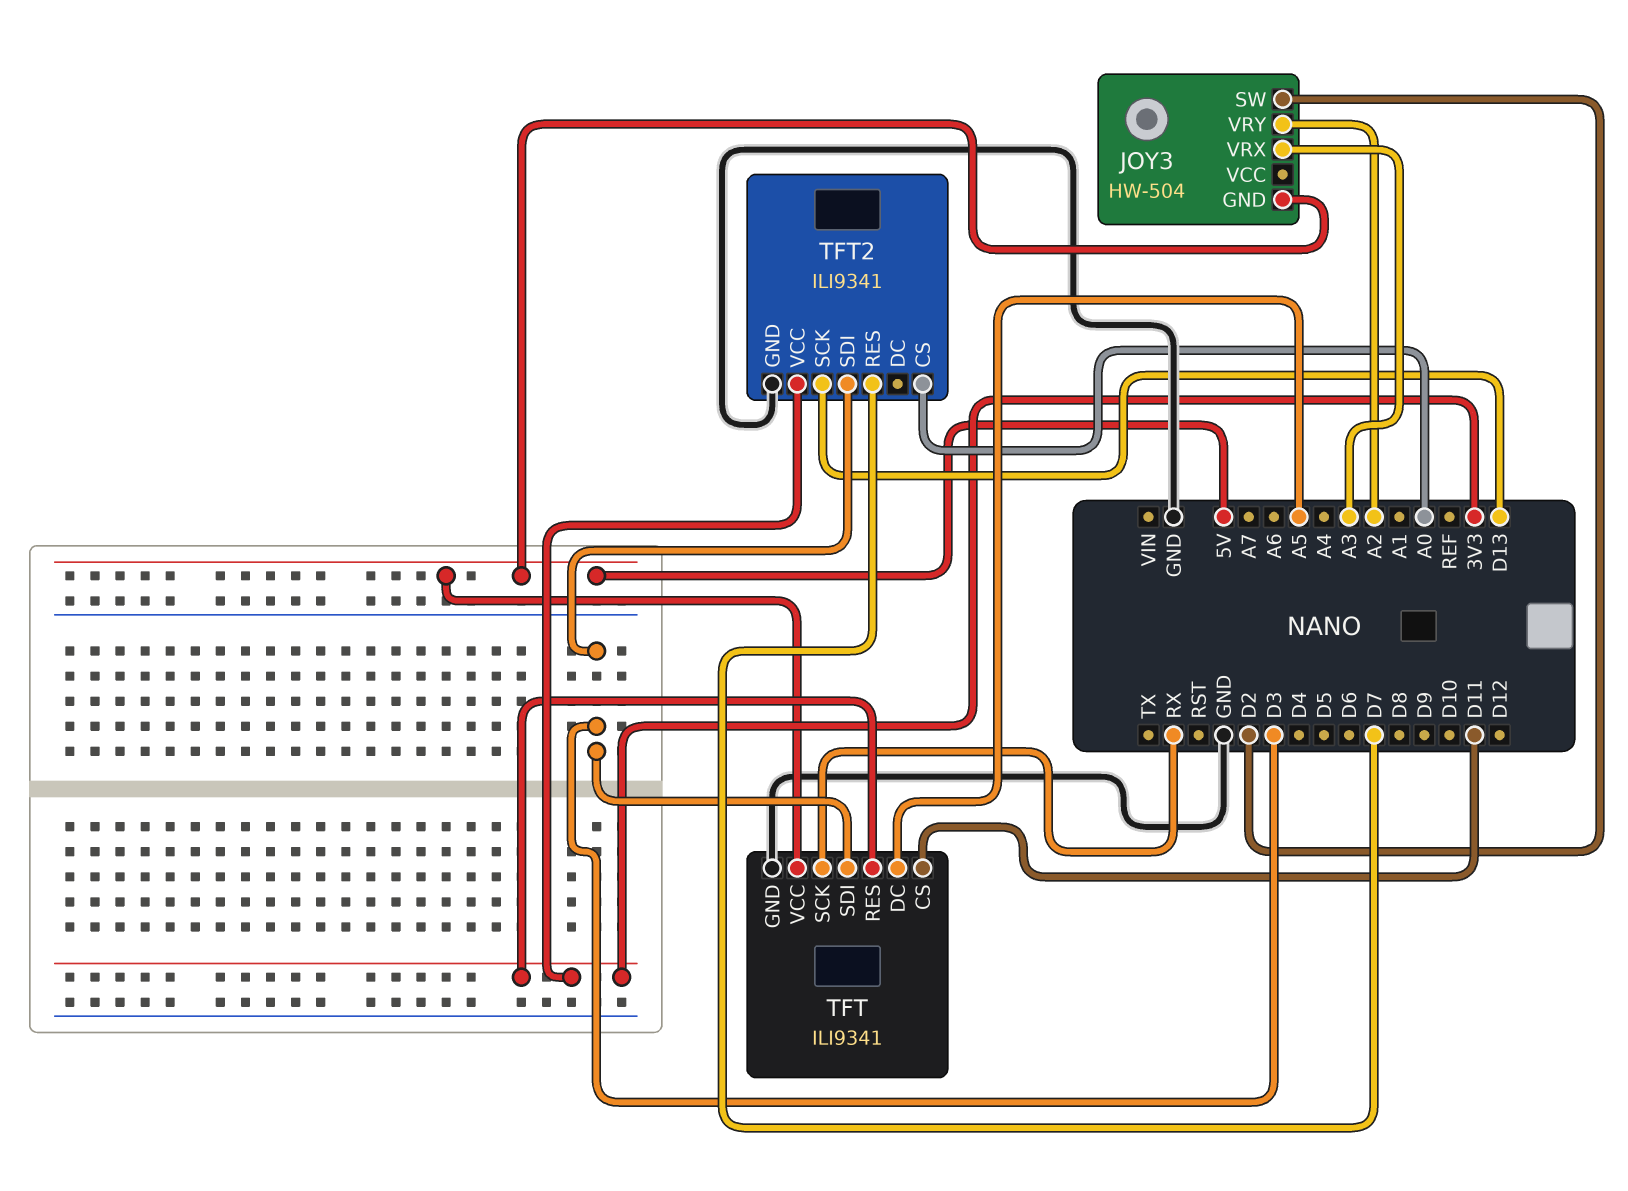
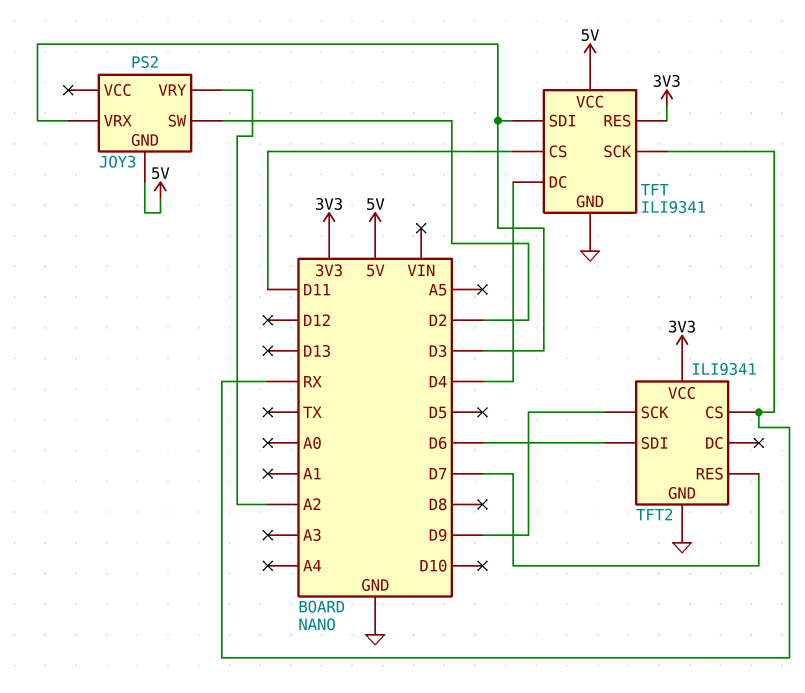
JOY3: HW-504 -> PS2
JOY3 pin VRX: A3 -> D3
TFT pin DC: A5 -> D4
TFT2 pin CS: A0 -> RX
TFT2 pin SCK: D13 -> D9
TFT2 pin SDI: D3 -> D6

